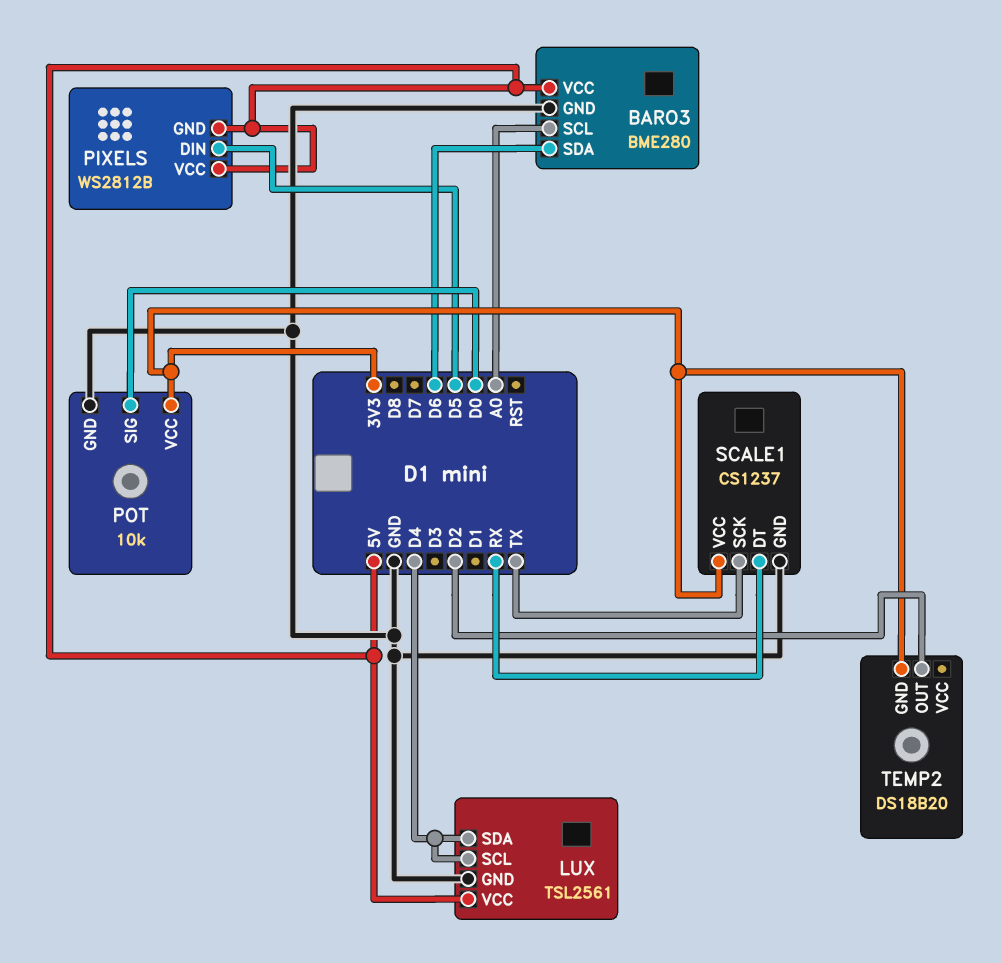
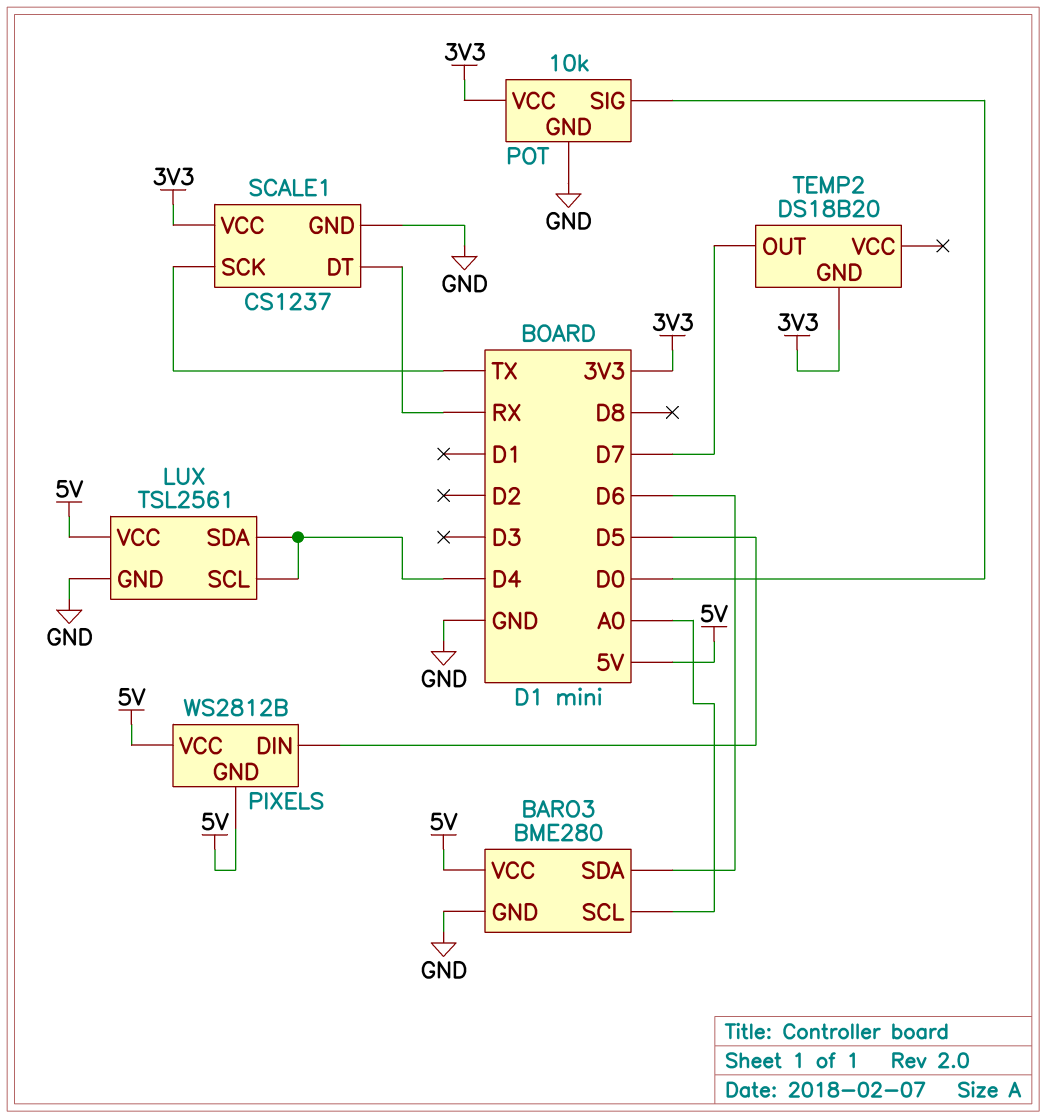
TEMP2 pin OUT: D2 -> D7

